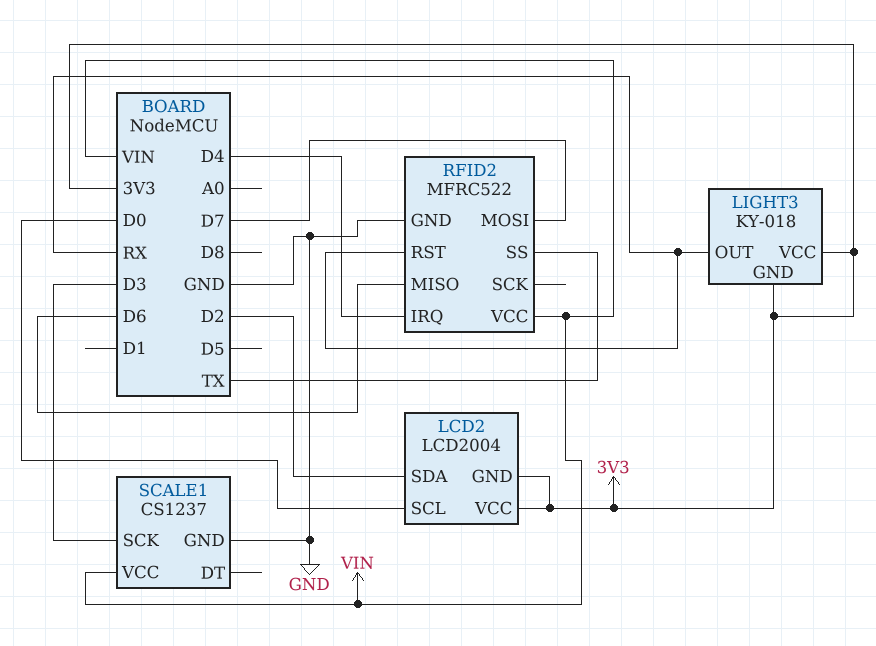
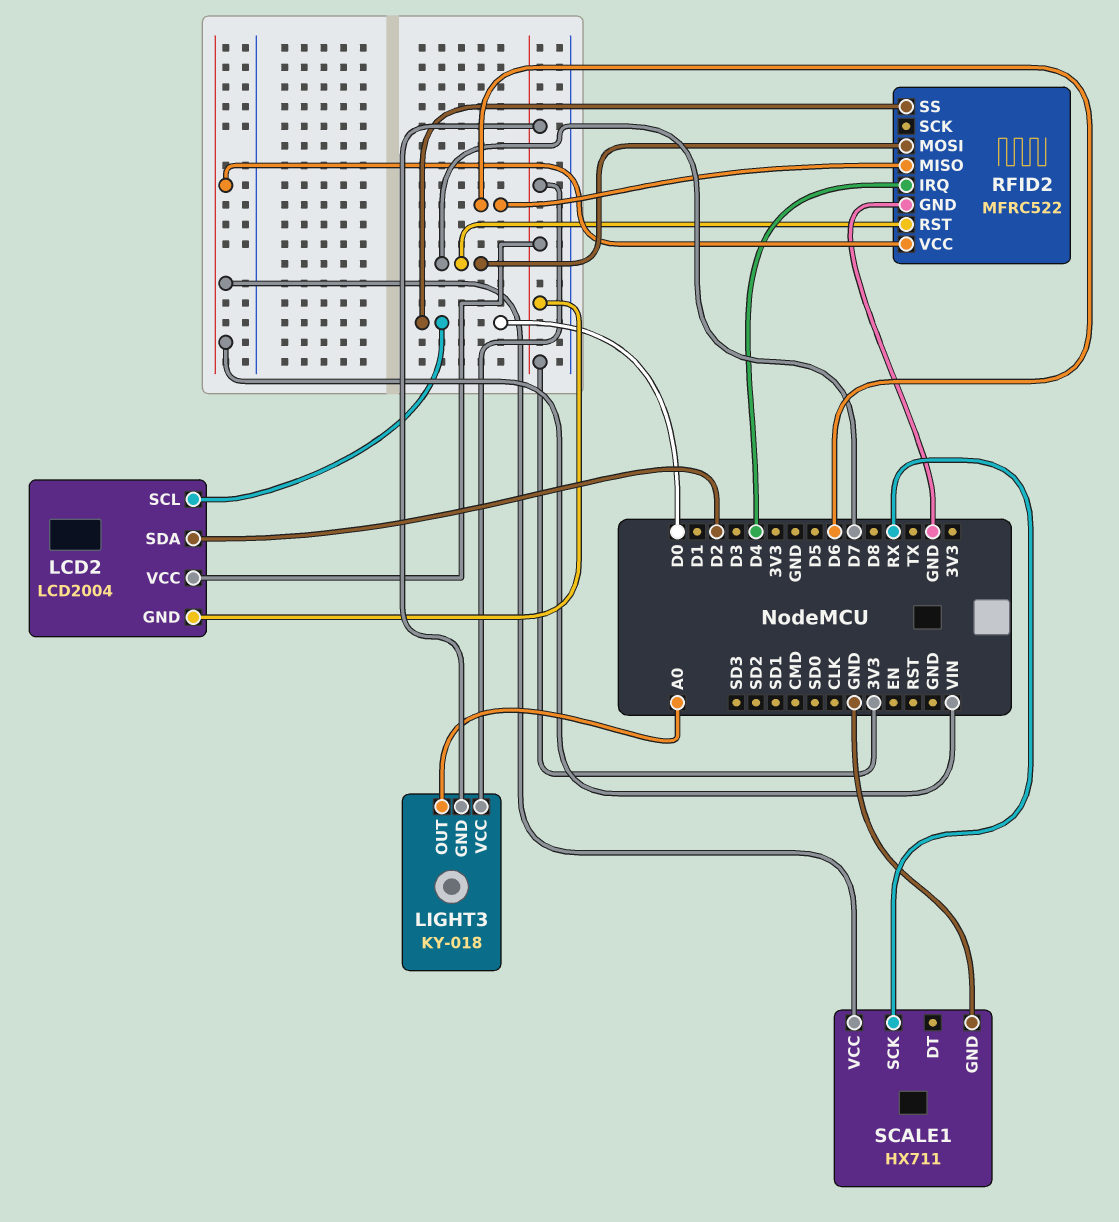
LIGHT3 pin OUT: RX -> A0
RFID2 pin RST: RX -> D7
RFID2 pin SS: TX -> D0
SCALE1: CS1237 -> HX711
SCALE1 pin SCK: D3 -> RX

